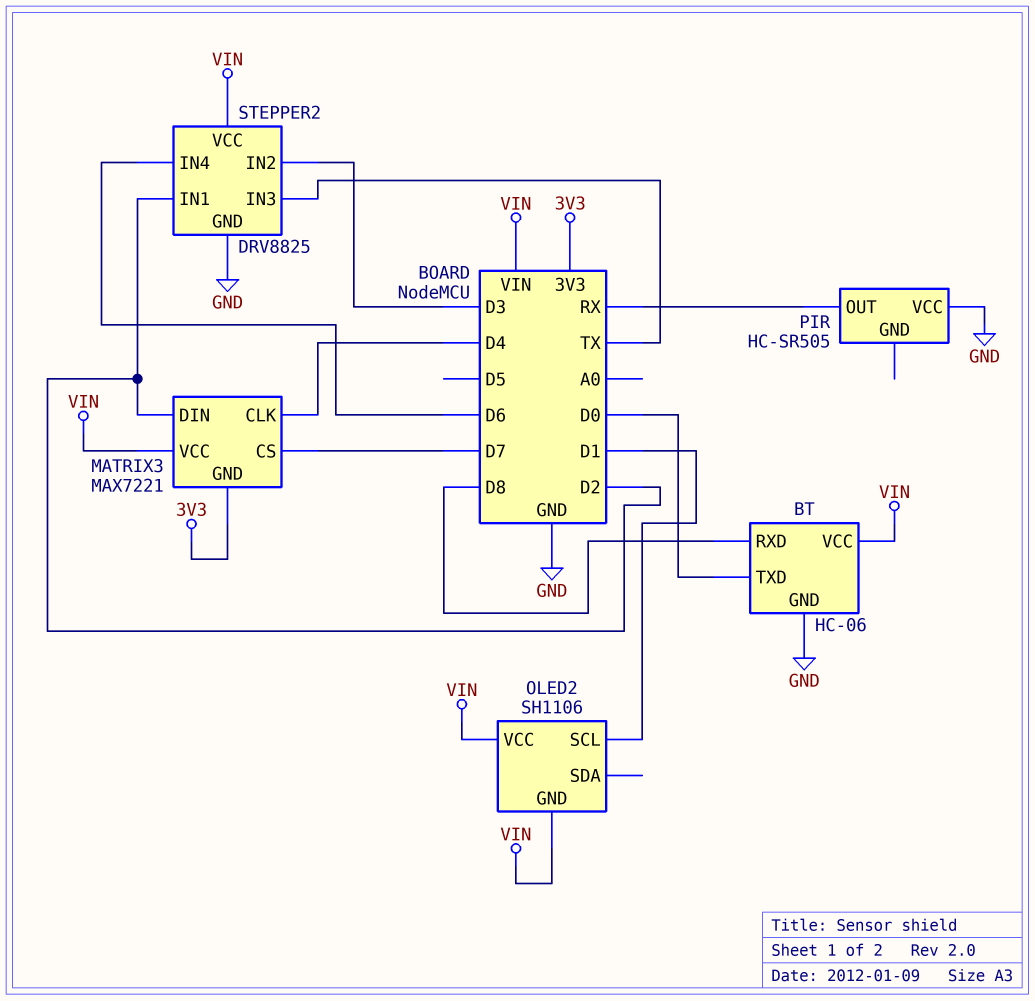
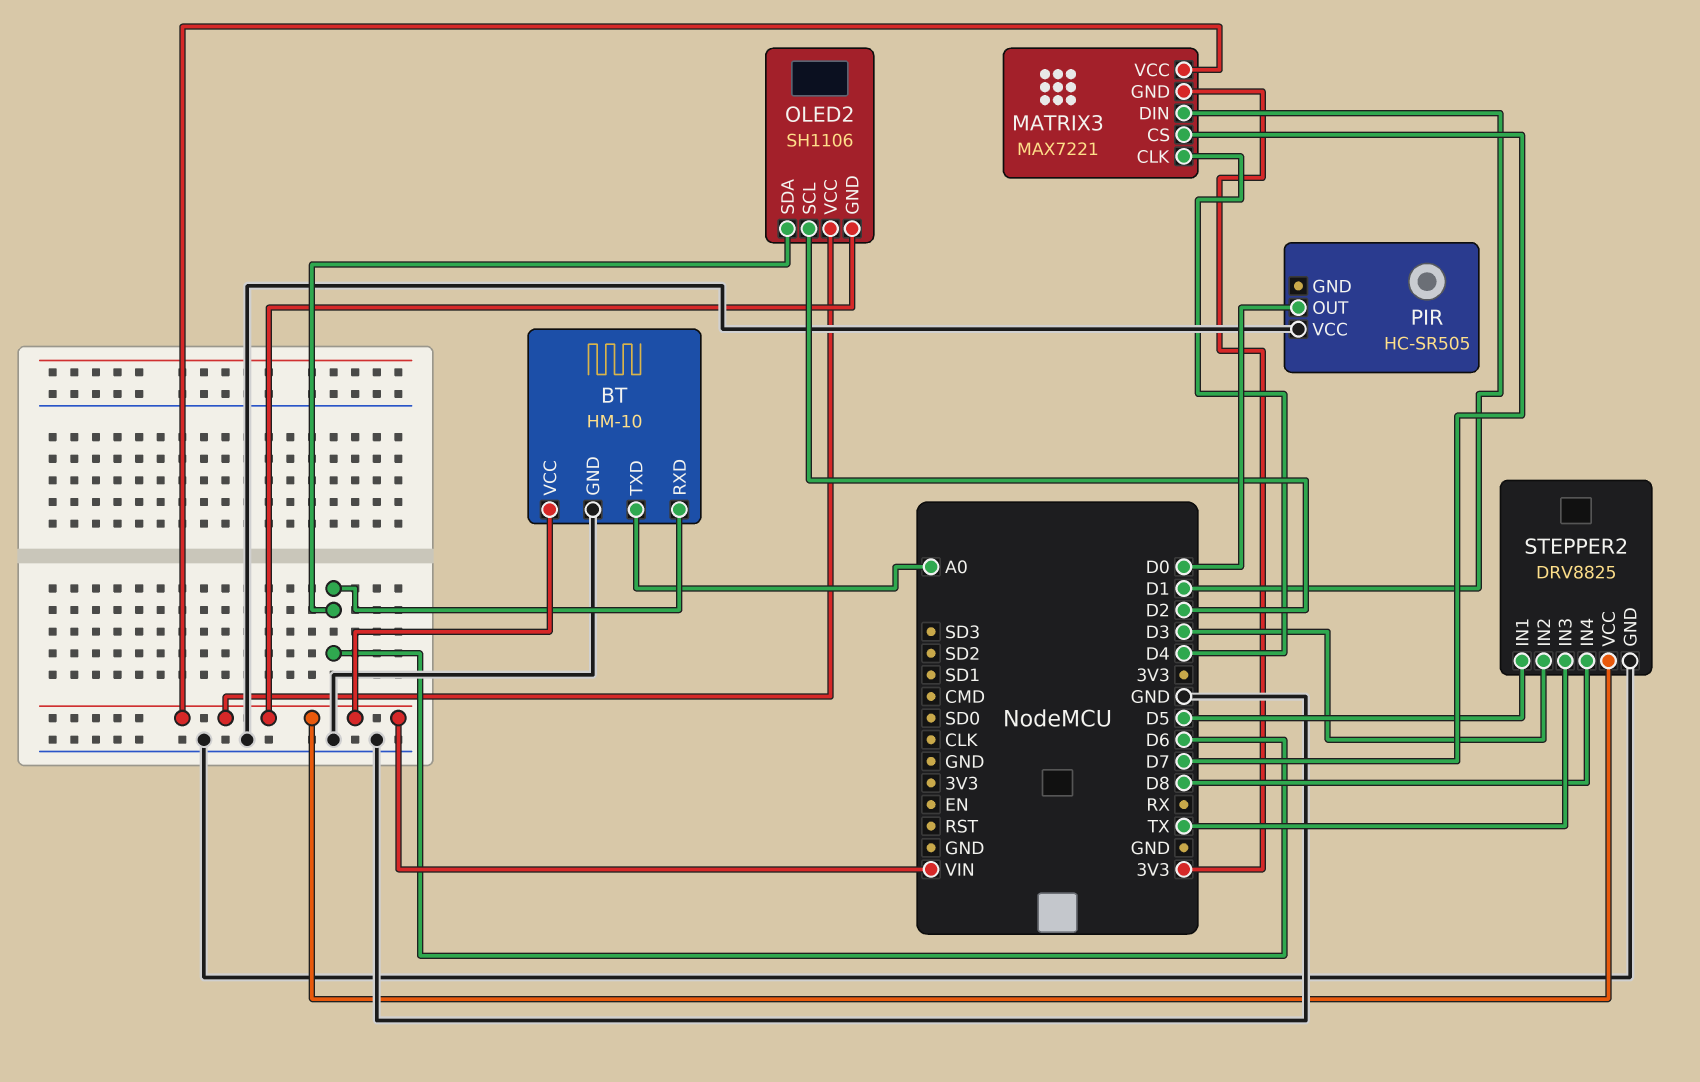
BT: HC-06 -> HM-10
BT pin RXD: D8 -> D6
BT pin TXD: D0 -> A0
MATRIX3 pin DIN: D2 -> D1
OLED2 pin SCL: D1 -> D2
OLED2 pin SDA: none -> D6
PIR pin OUT: RX -> D0
STEPPER2 pin IN1: D2 -> D5
STEPPER2 pin IN4: D6 -> D8

